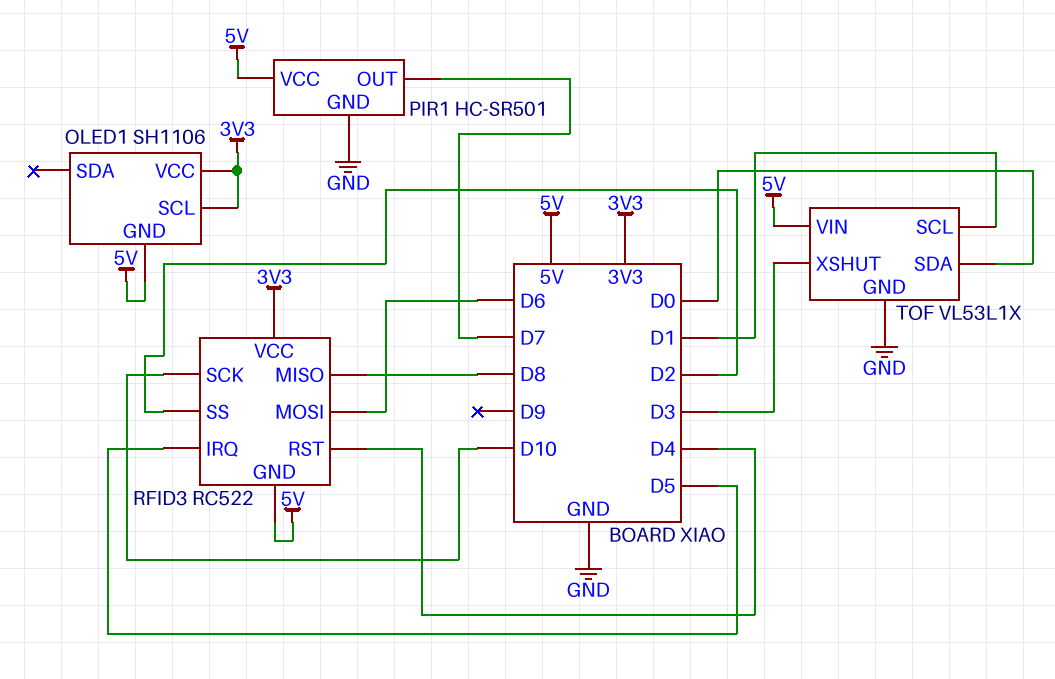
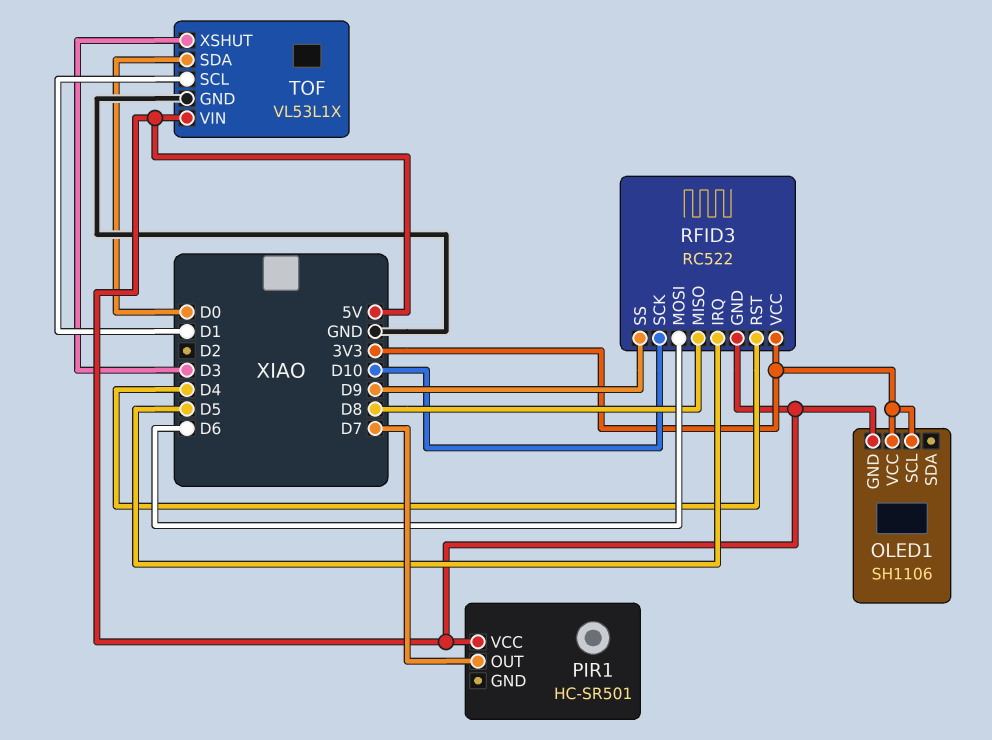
PIR1 pin GND: GND -> none
RFID3 pin SS: D2 -> D9

